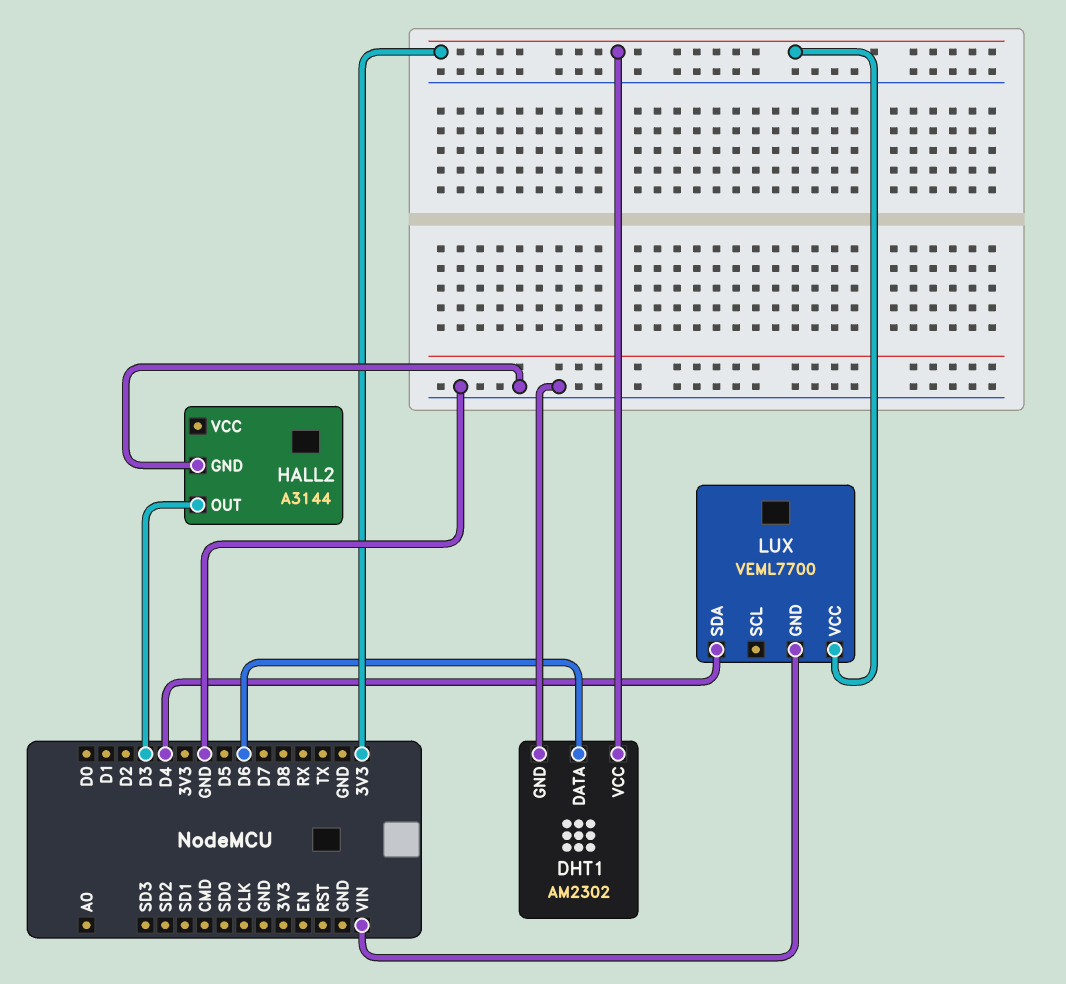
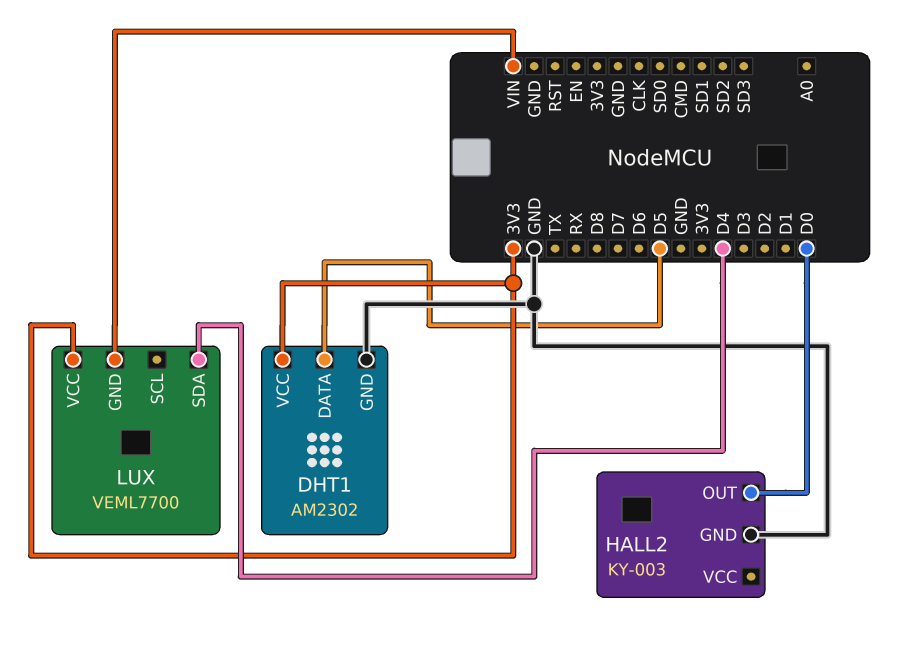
DHT1 pin DATA: D6 -> D5
HALL2: A3144 -> KY-003
HALL2 pin OUT: D3 -> D0

